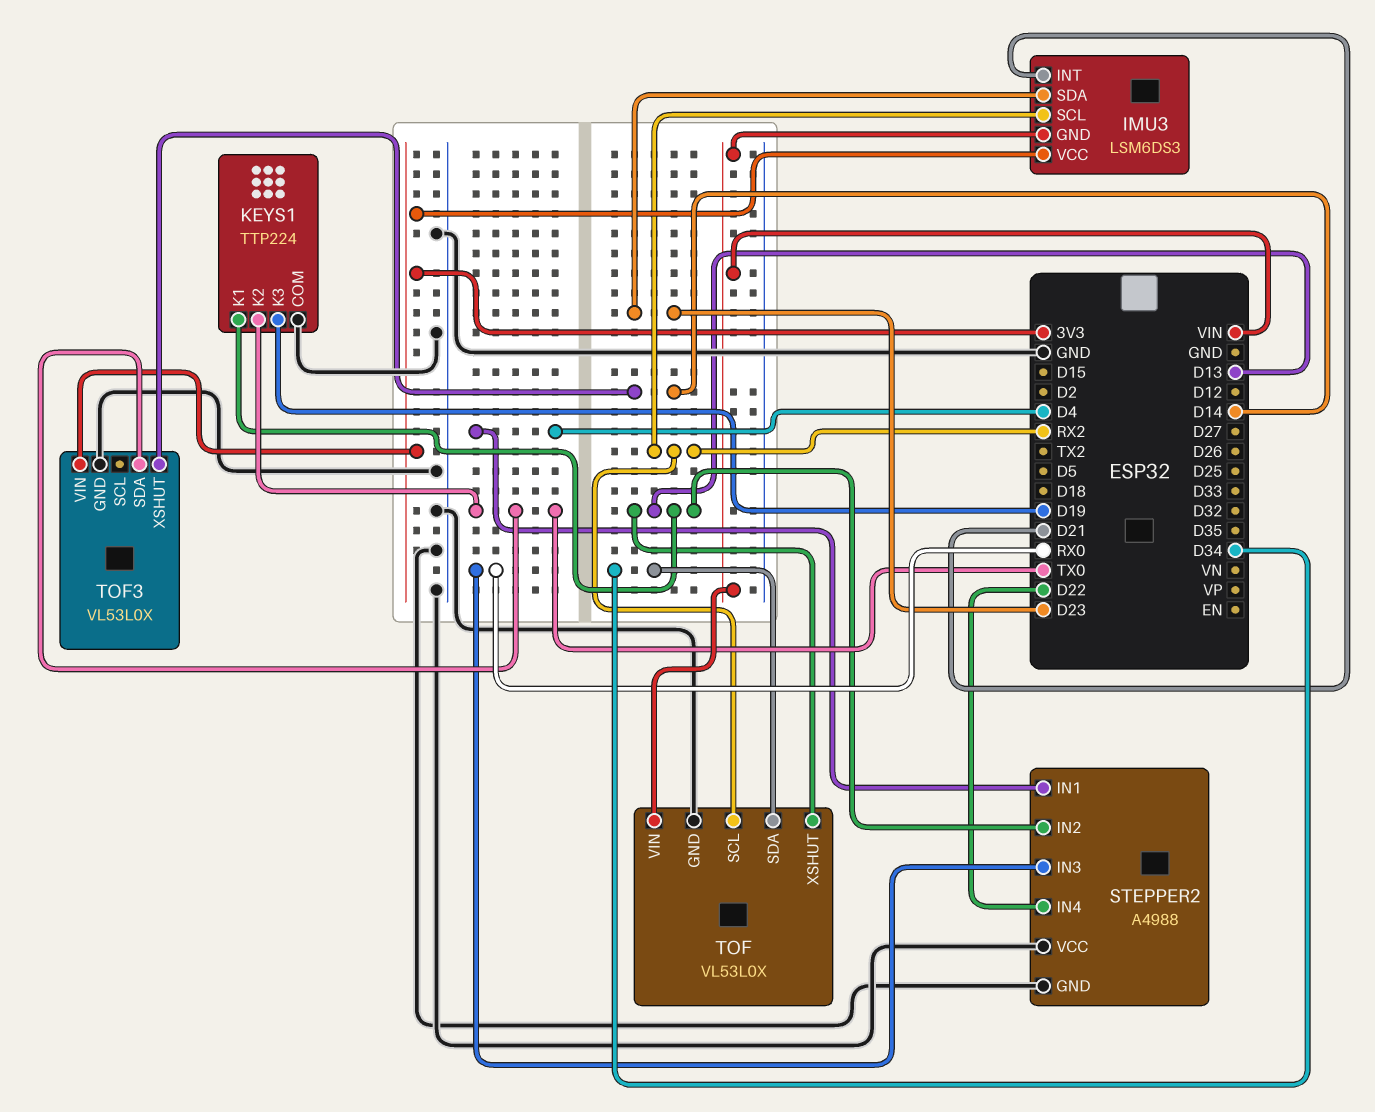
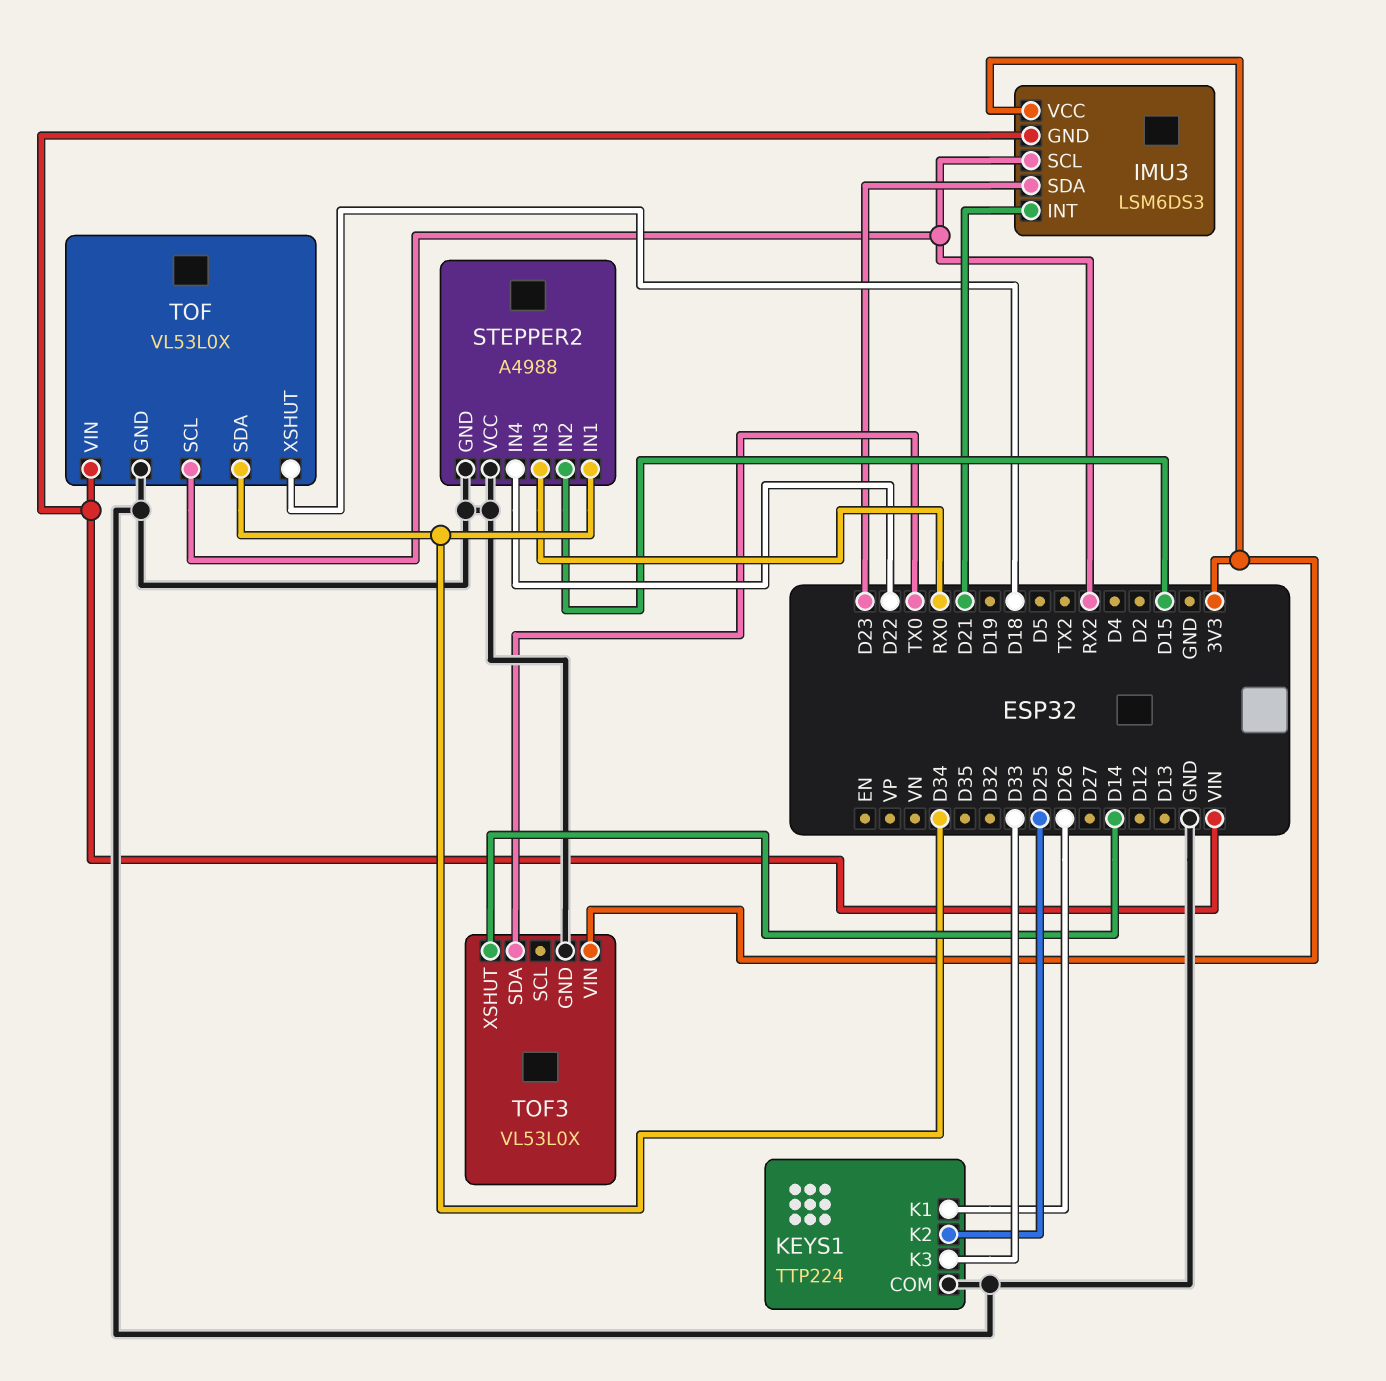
KEYS1 pin K1: D13 -> D26
KEYS1 pin K2: TX0 -> D25
KEYS1 pin K3: D19 -> D33
STEPPER2 pin IN1: D4 -> D34
STEPPER2 pin IN2: D13 -> D15
TOF pin XSHUT: D13 -> D18

